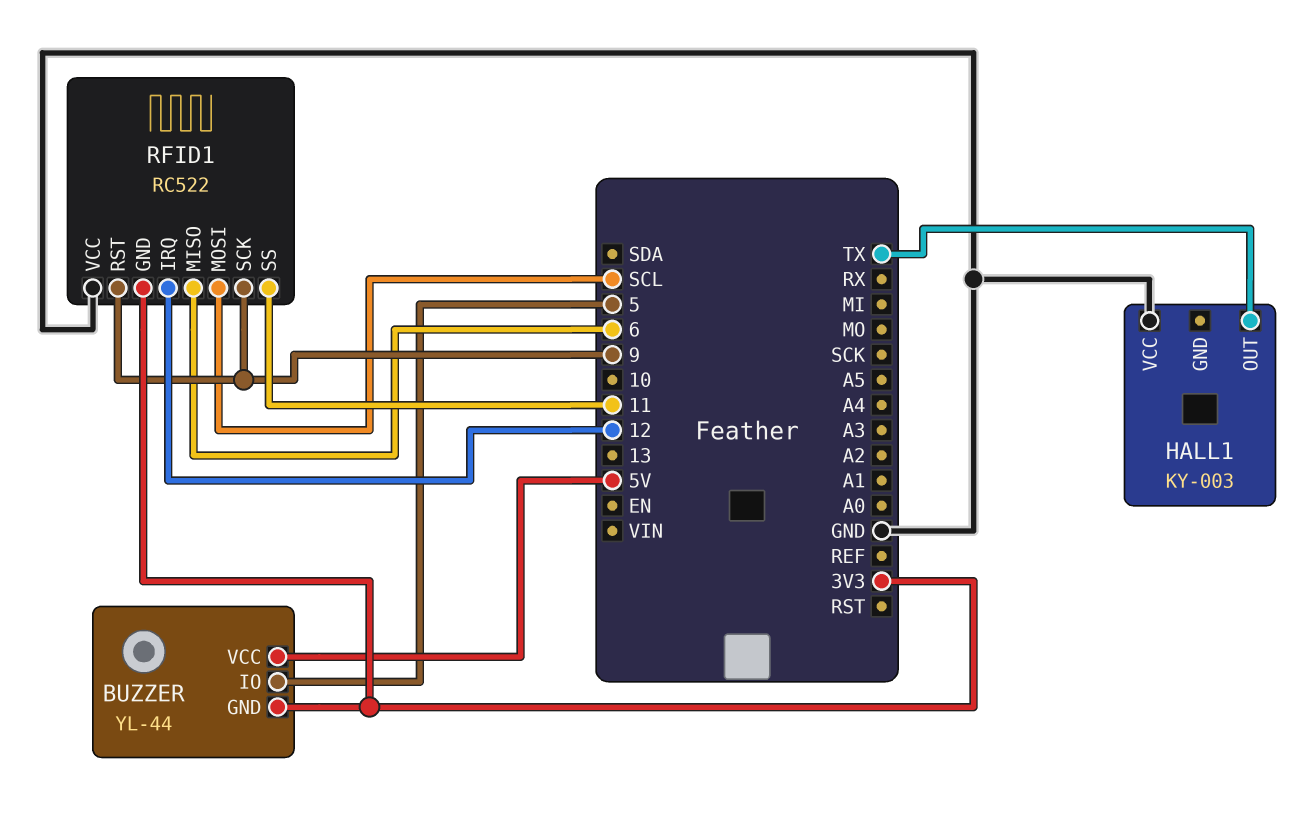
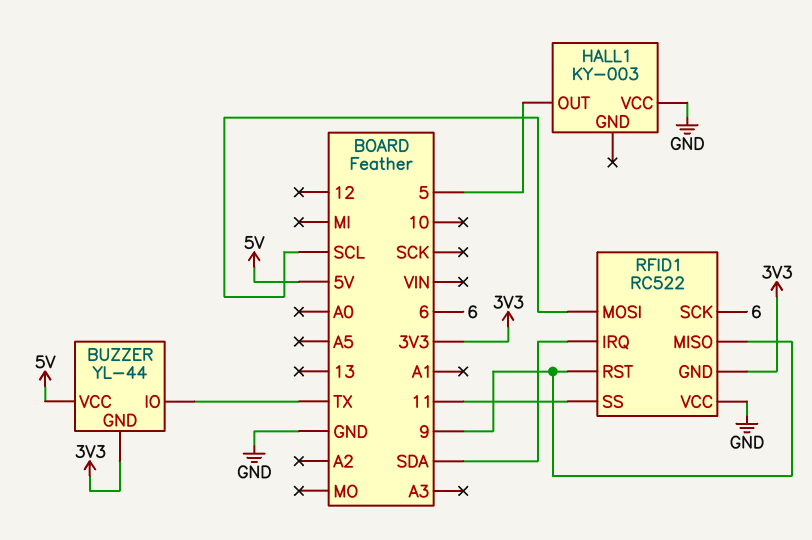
BUZZER pin IO: 5 -> TX
HALL1 pin OUT: TX -> 5
RFID1 pin IRQ: 12 -> SDA
RFID1 pin MISO: 6 -> 9
RFID1 pin SCK: 9 -> 6

